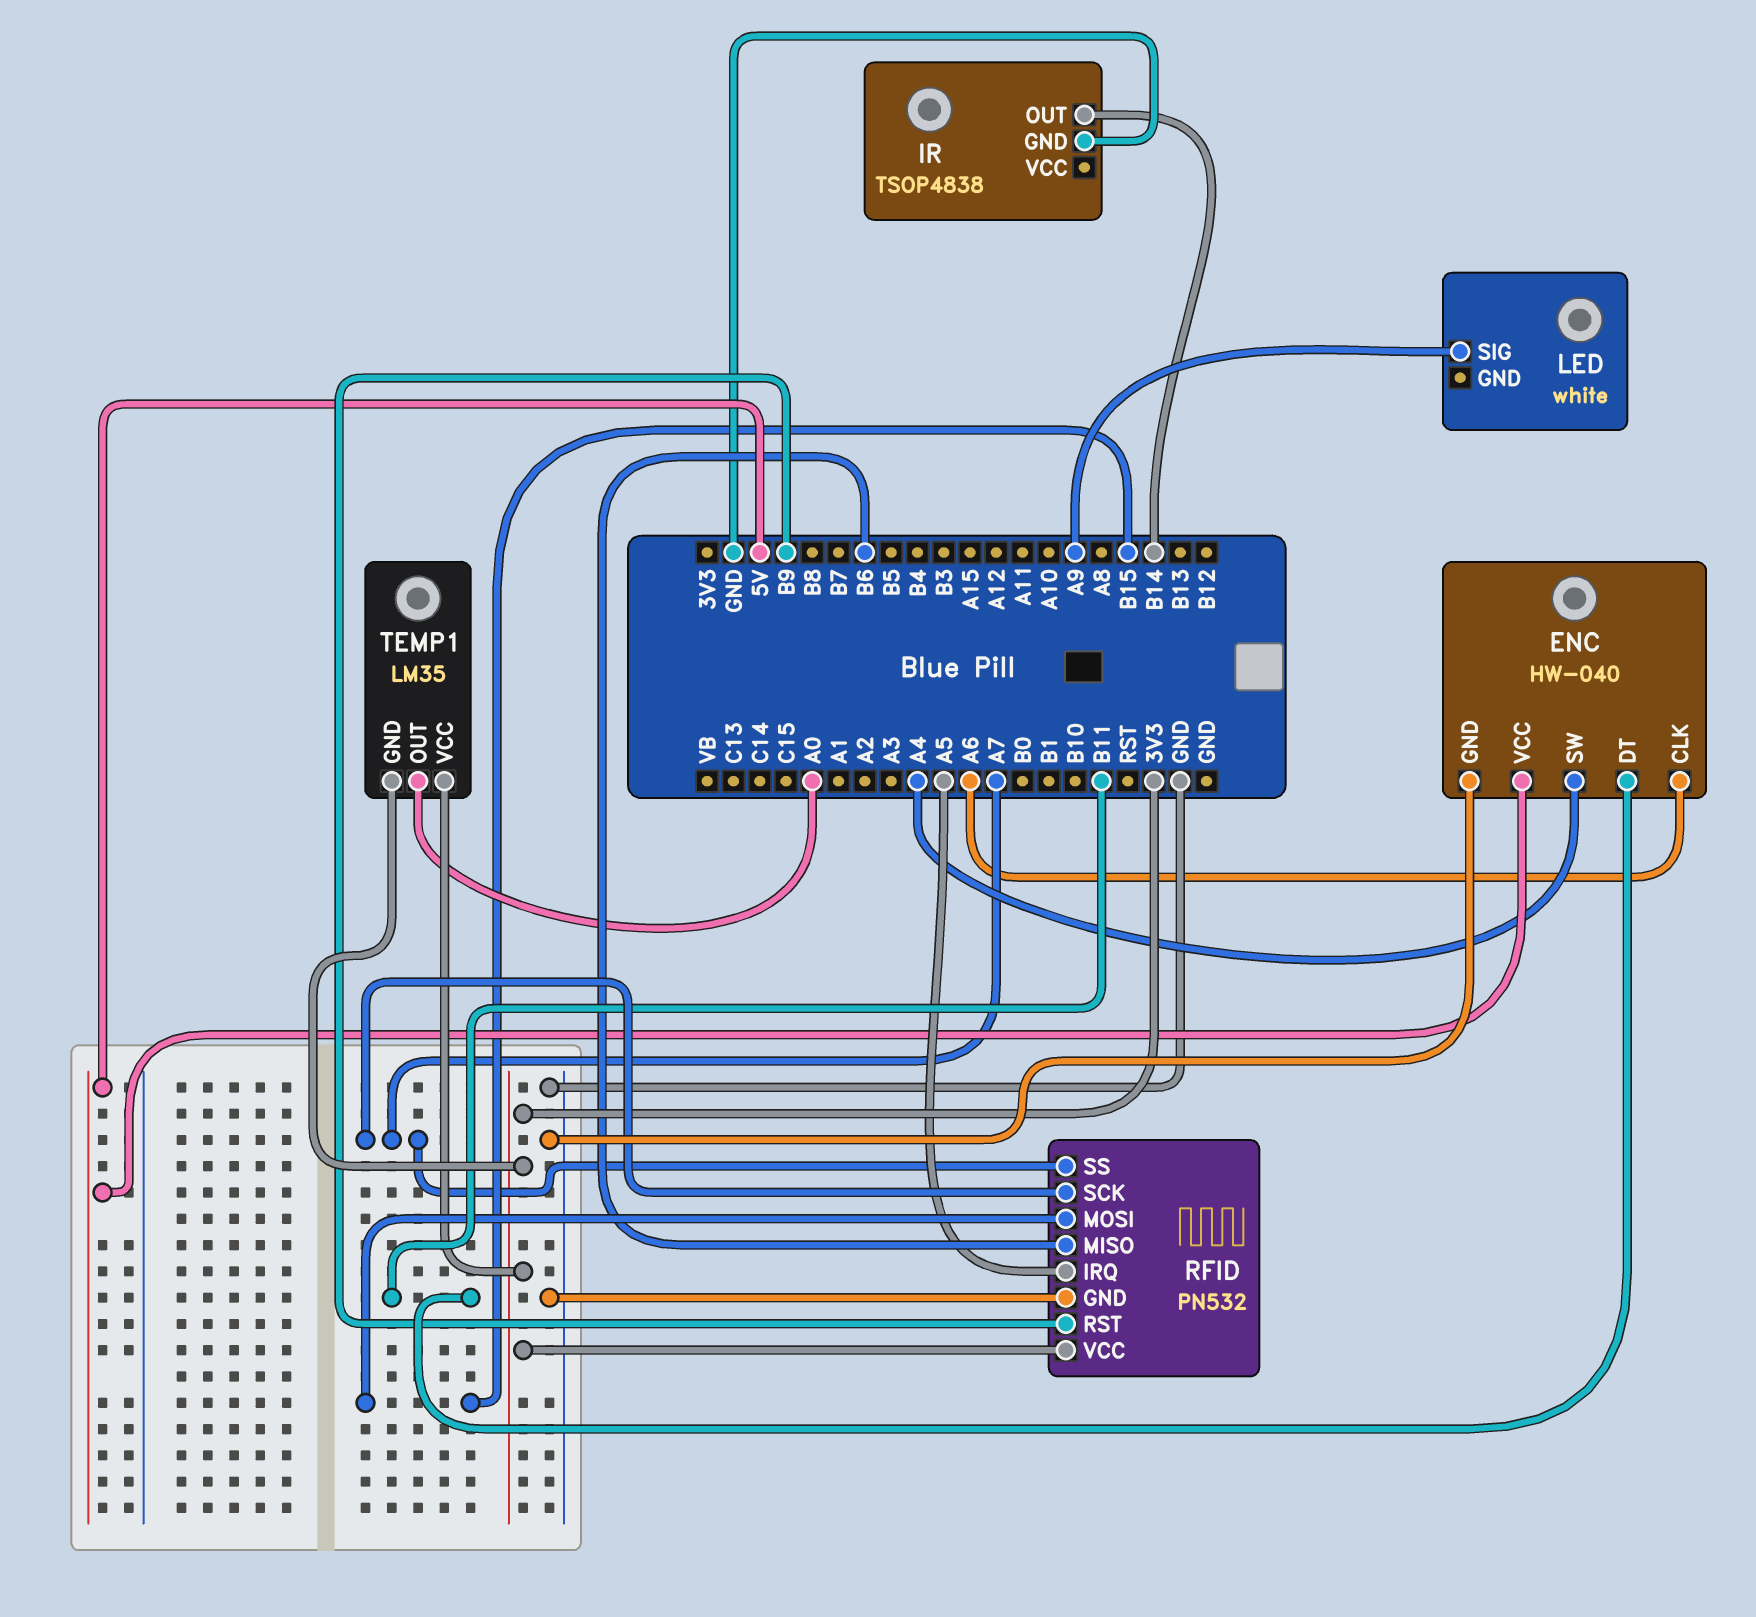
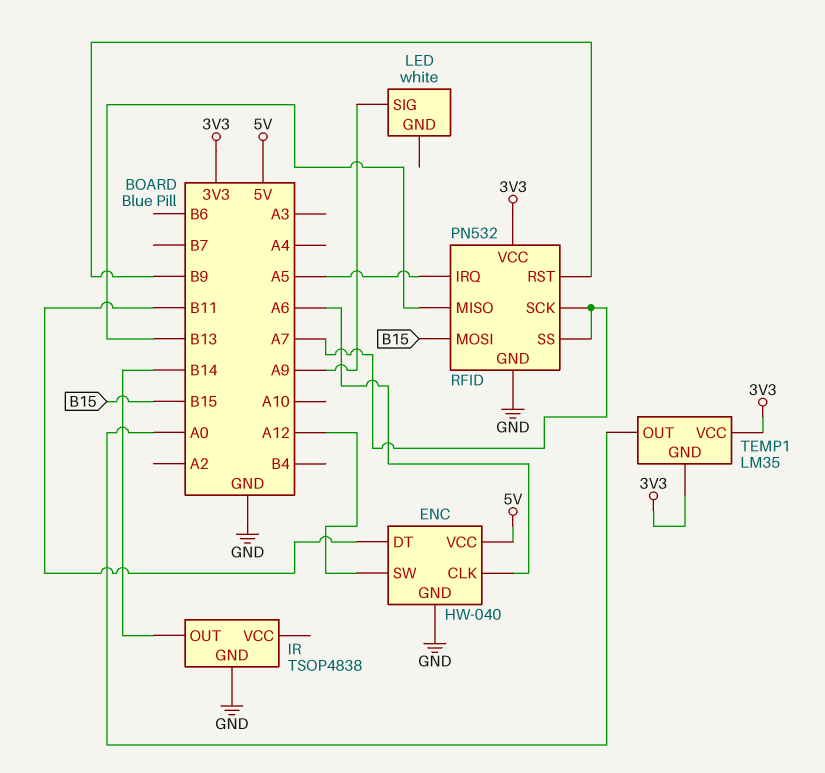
ENC pin SW: A4 -> A12
RFID pin MISO: B6 -> B13

